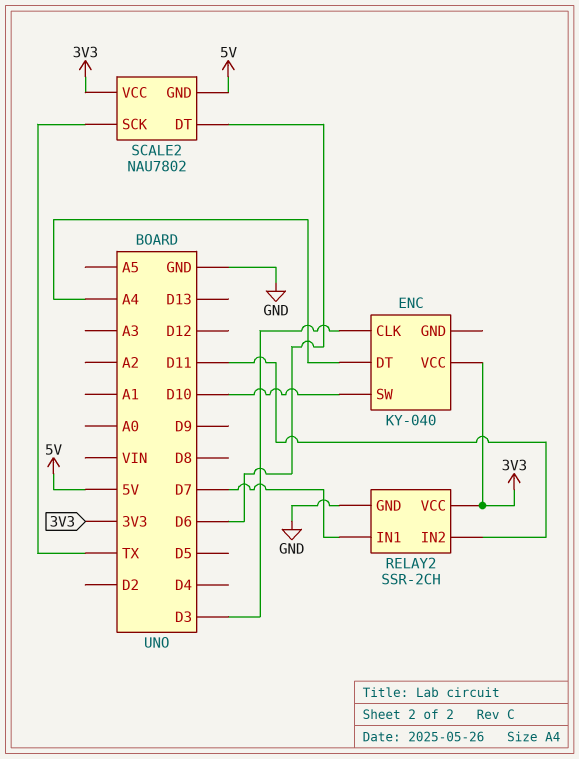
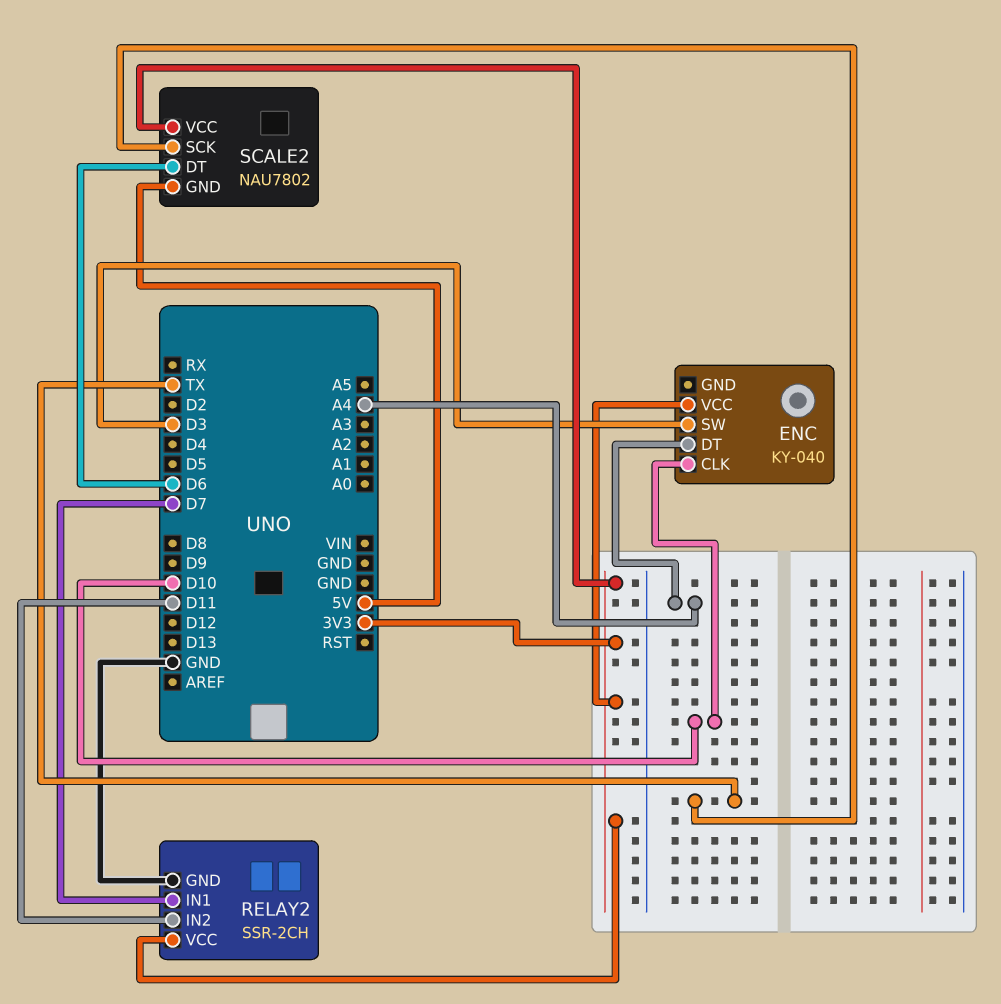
ENC pin CLK: D3 -> D10
ENC pin SW: D10 -> D3

